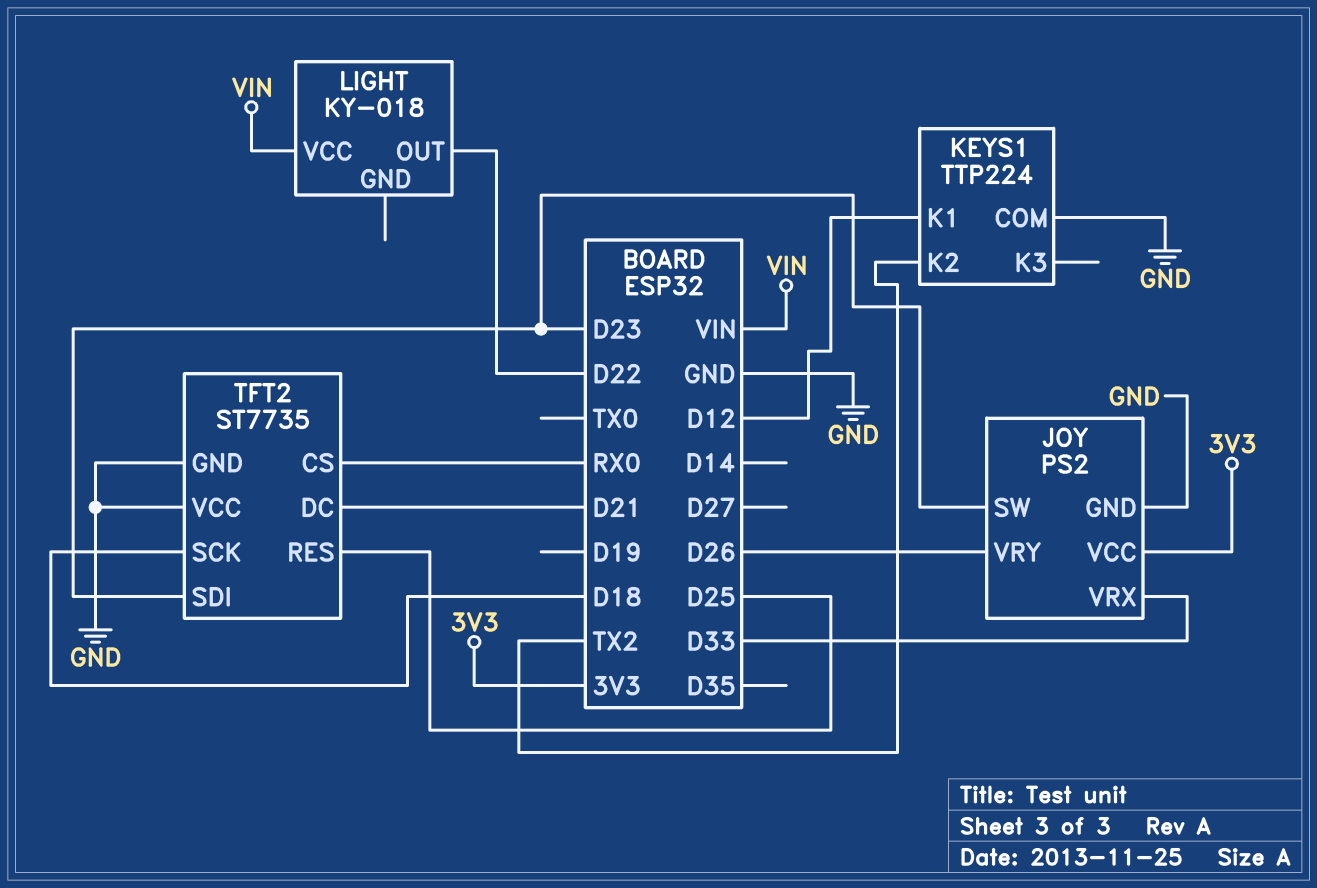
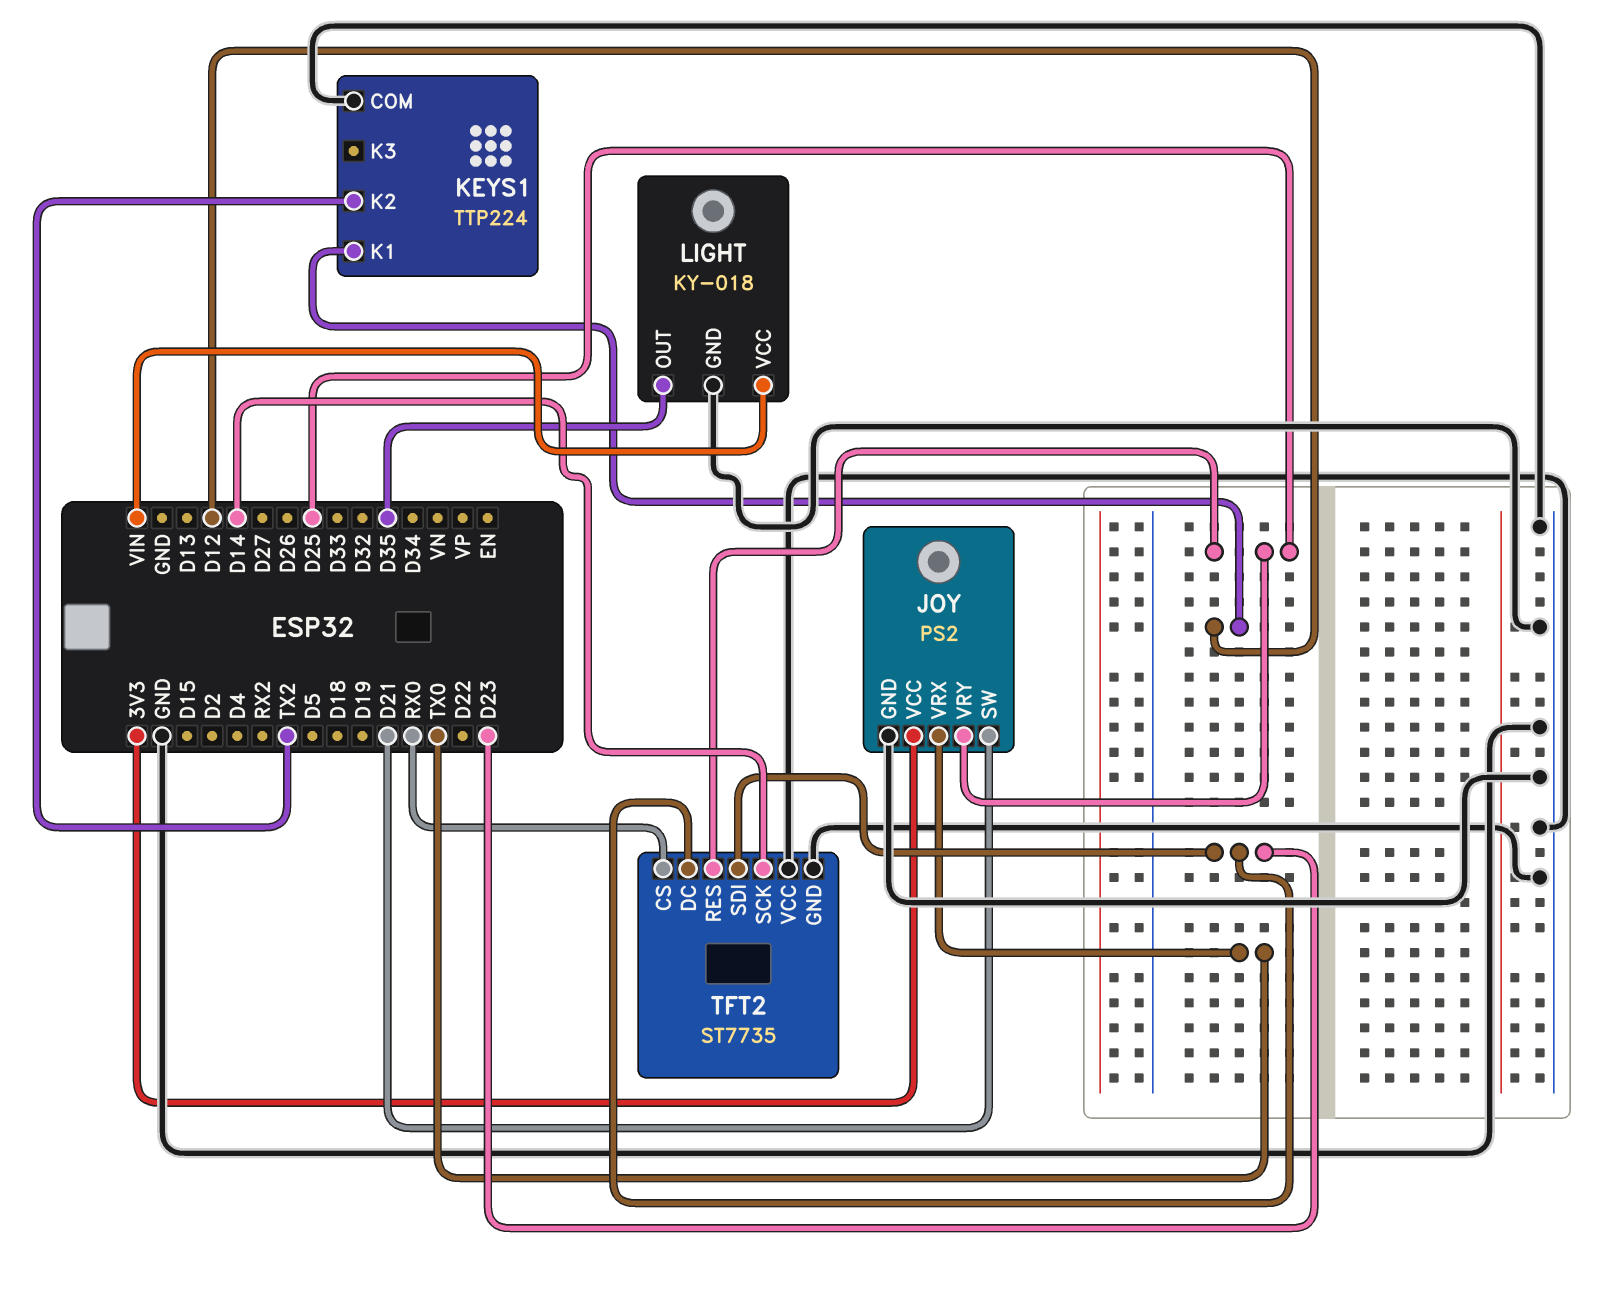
JOY pin SW: D23 -> D21
JOY pin VRX: D33 -> TX0
JOY pin VRY: D26 -> D25
LIGHT pin GND: none -> GND
LIGHT pin OUT: D22 -> D35
TFT2 pin DC: D21 -> D23
TFT2 pin SCK: D18 -> D14

